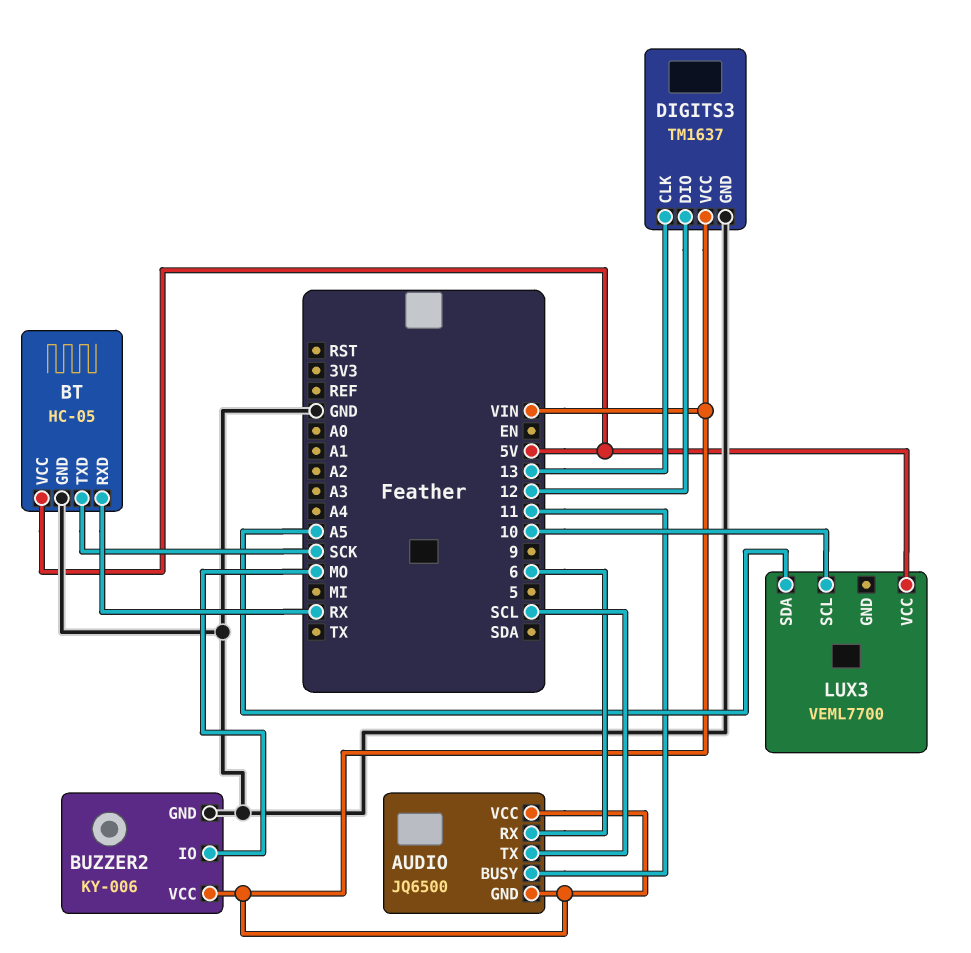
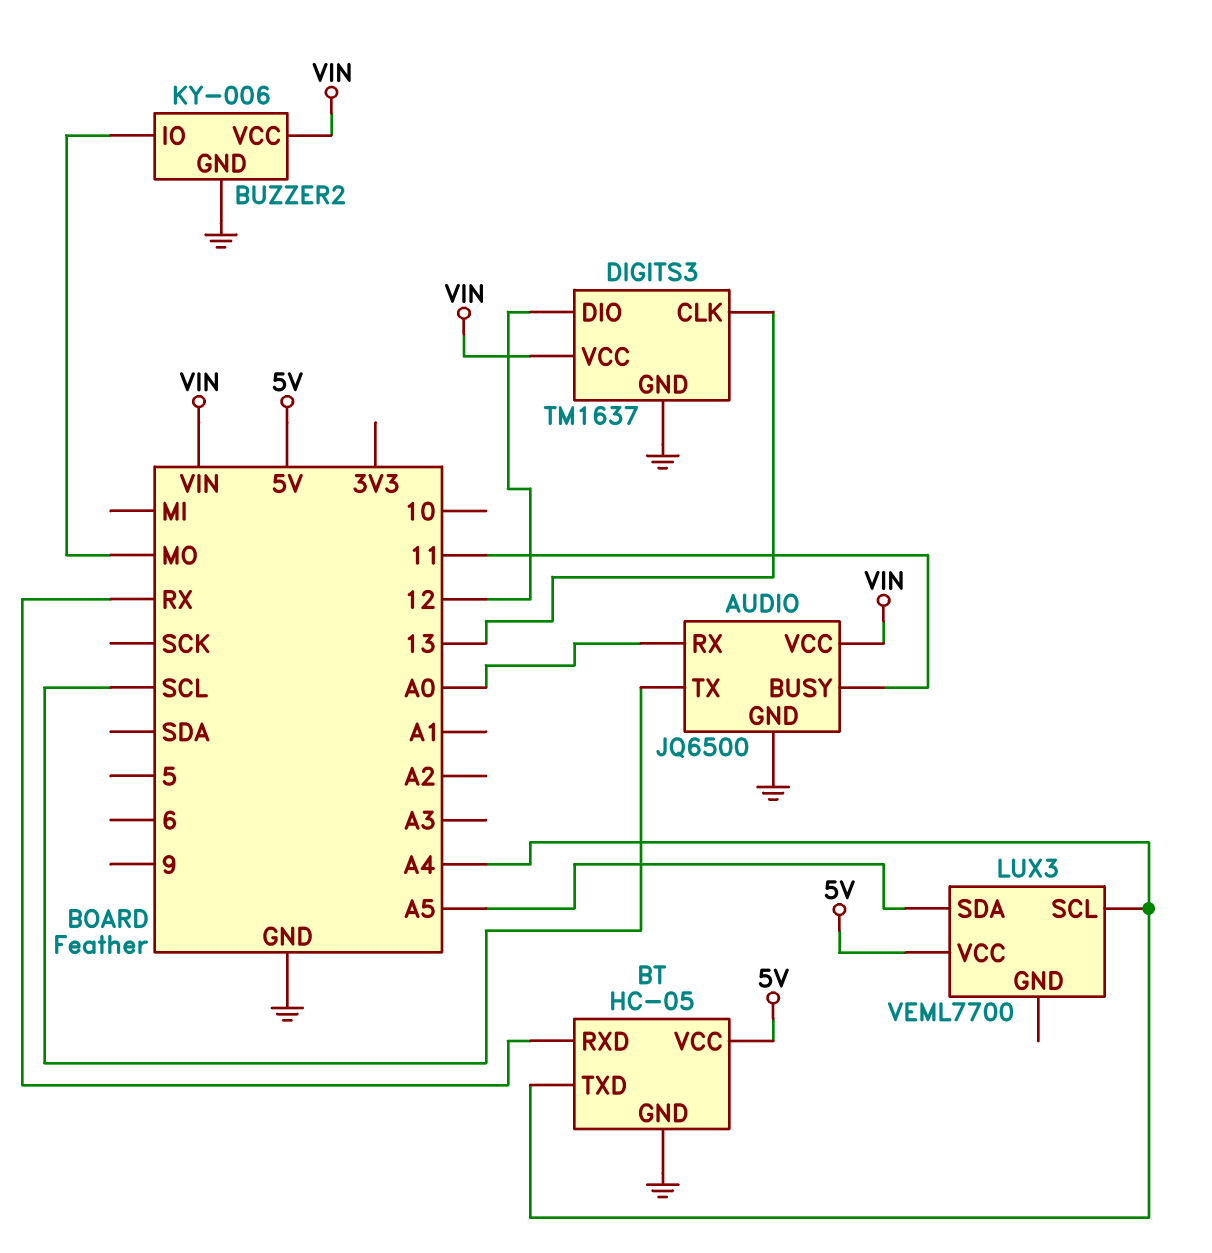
AUDIO pin GND: VIN -> GND
AUDIO pin RX: 6 -> A0
BT pin TXD: SCK -> A4
LUX3 pin SCL: 10 -> A4

